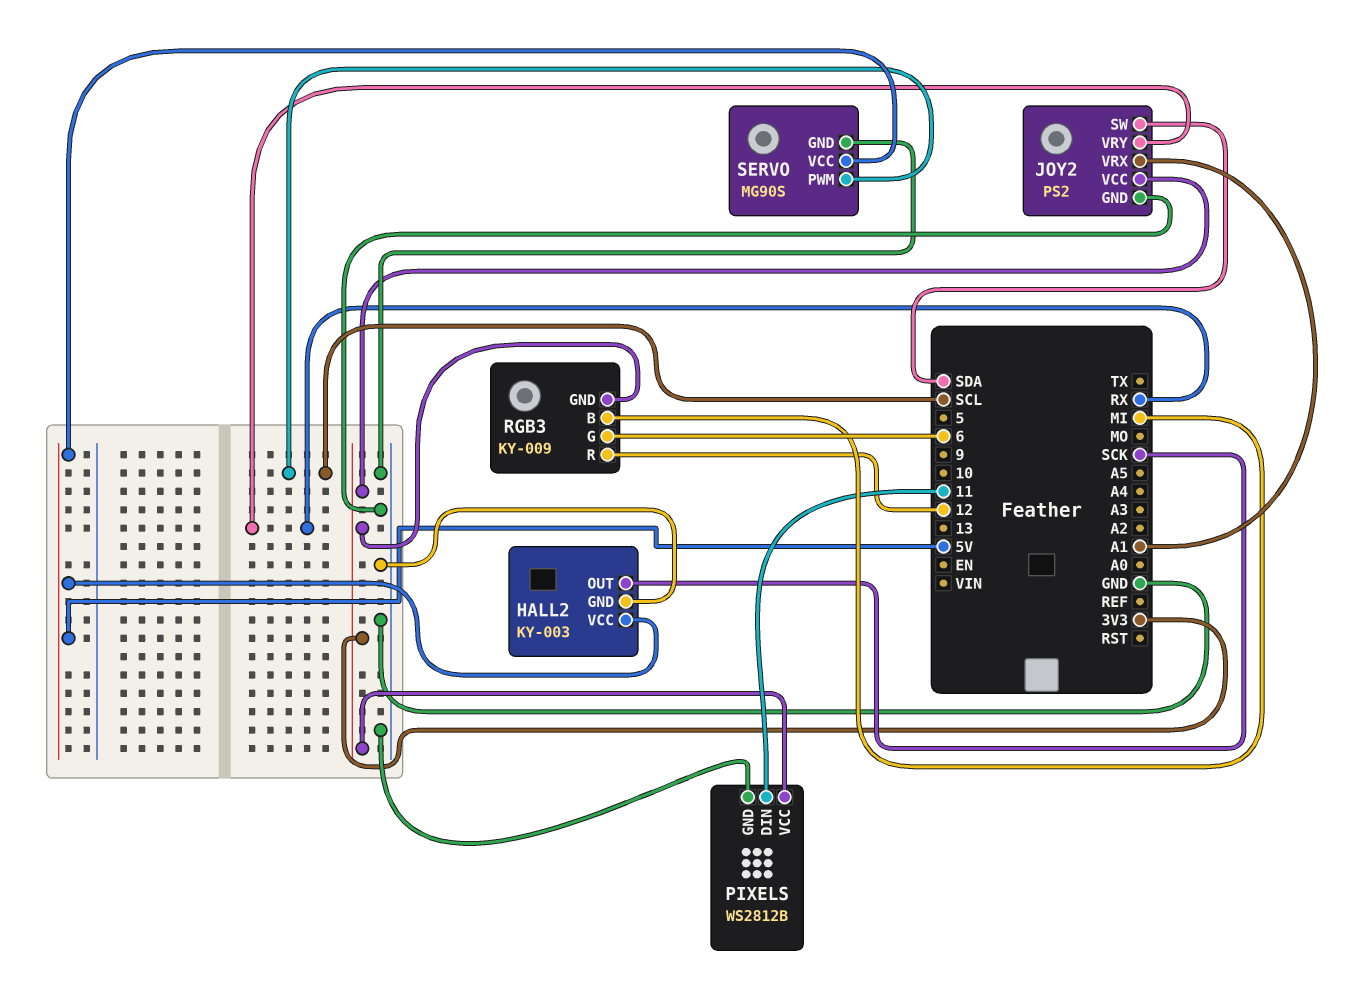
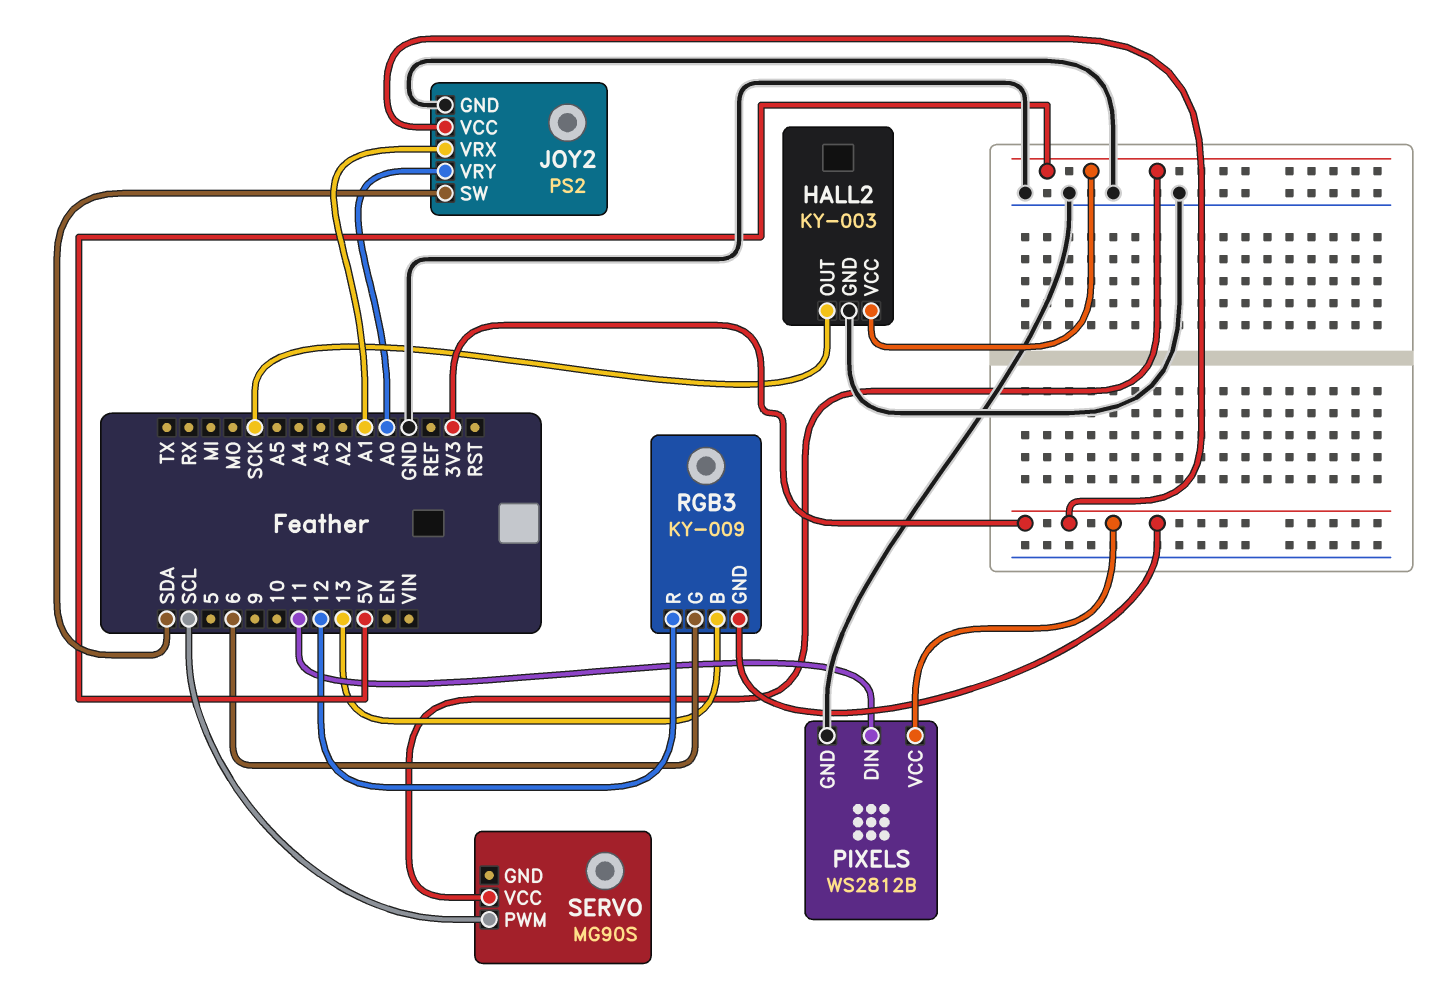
JOY2 pin VRY: RX -> A0
RGB3 pin B: MI -> 13
SERVO pin GND: GND -> none

